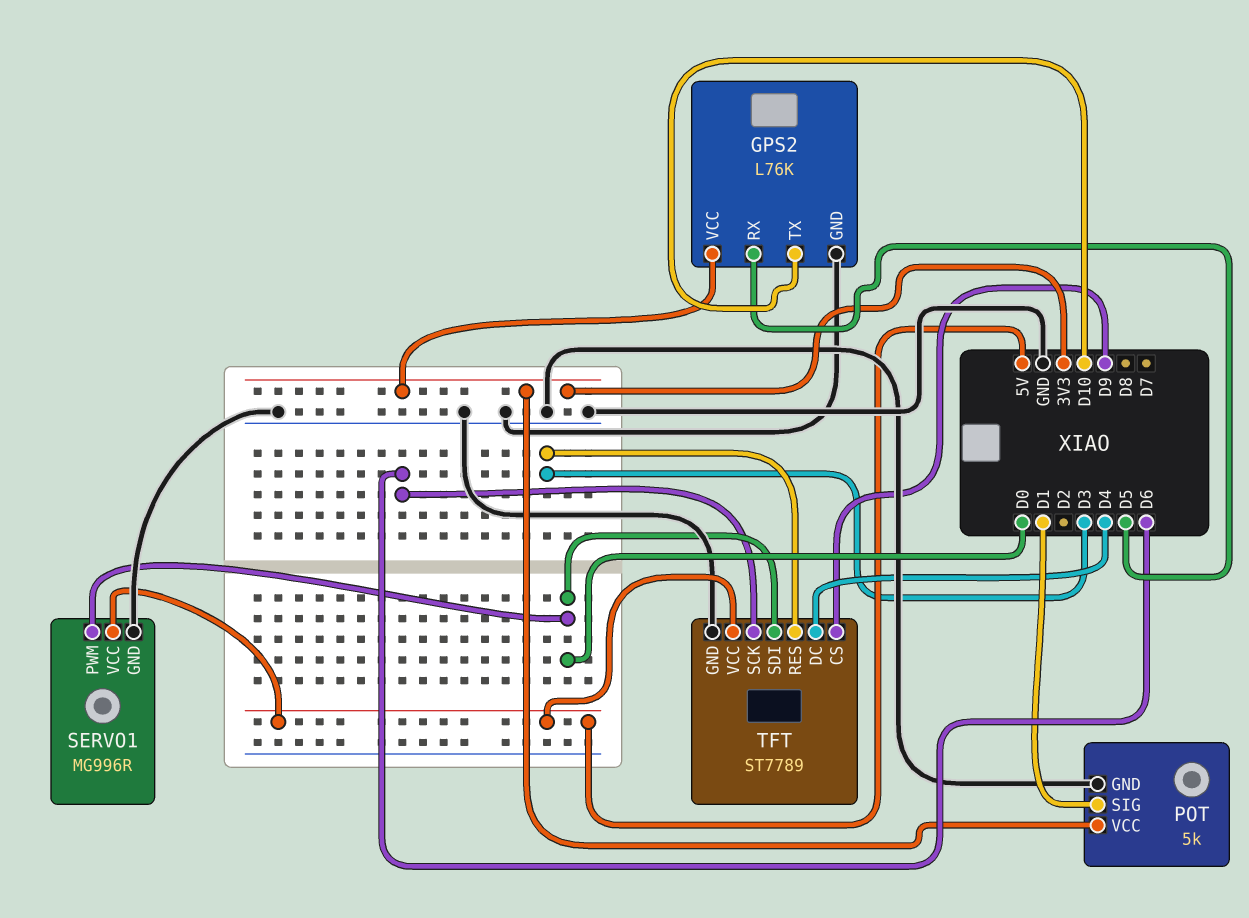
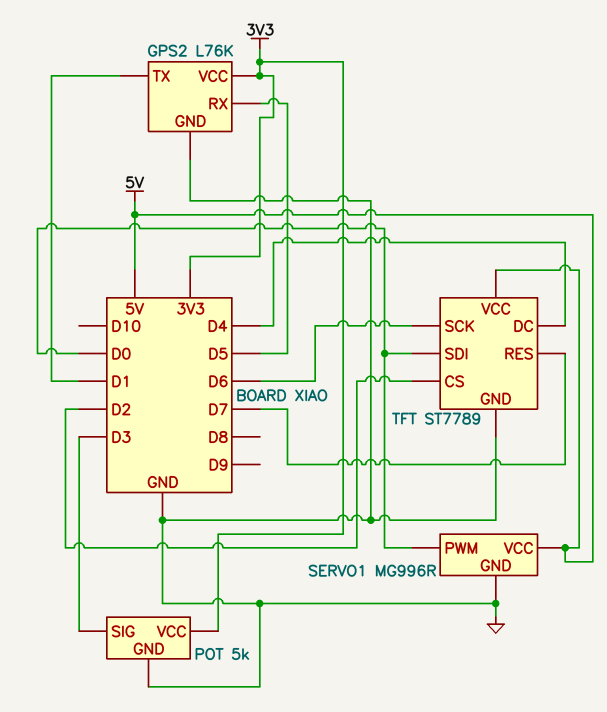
GPS2 pin TX: D10 -> D1
POT pin SIG: D1 -> D3
TFT pin CS: D9 -> D2
TFT pin RES: D3 -> D7

